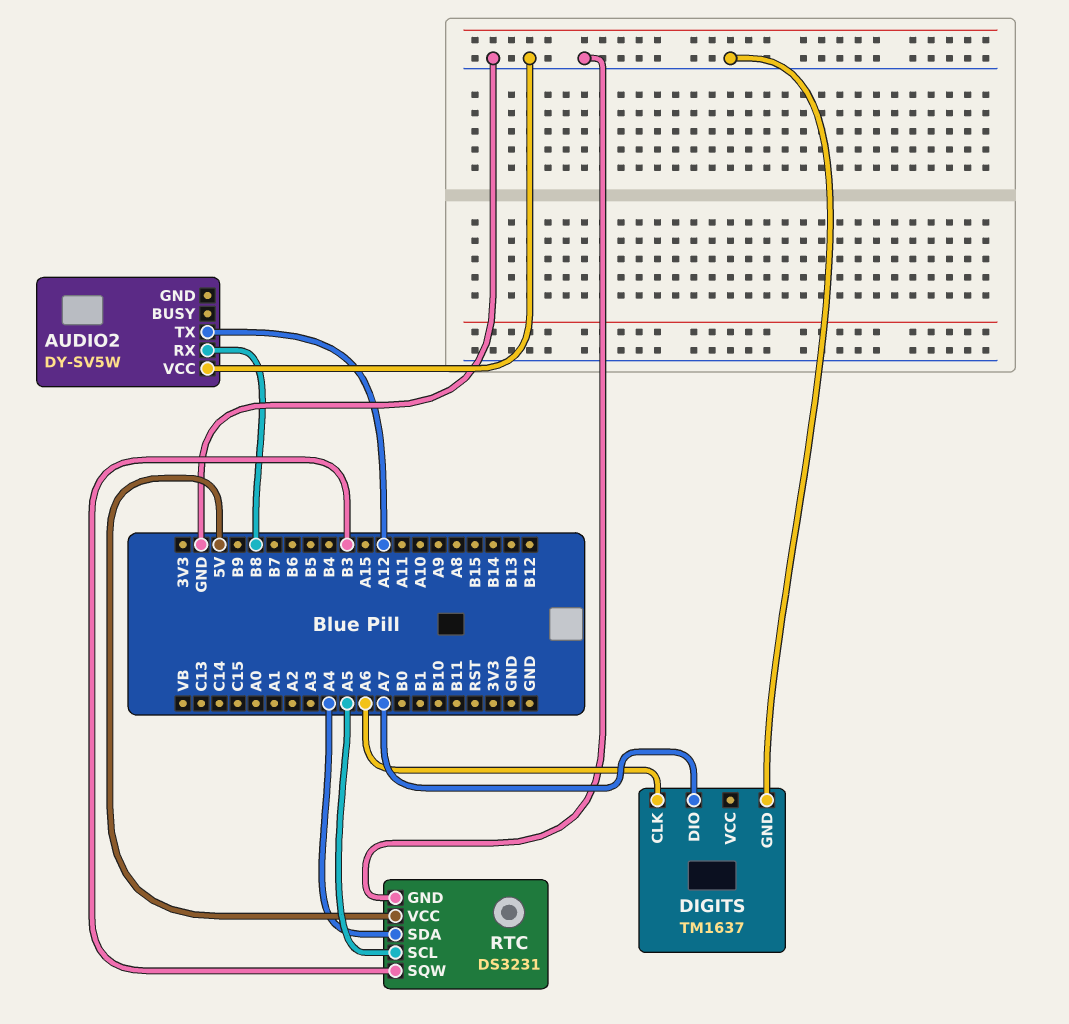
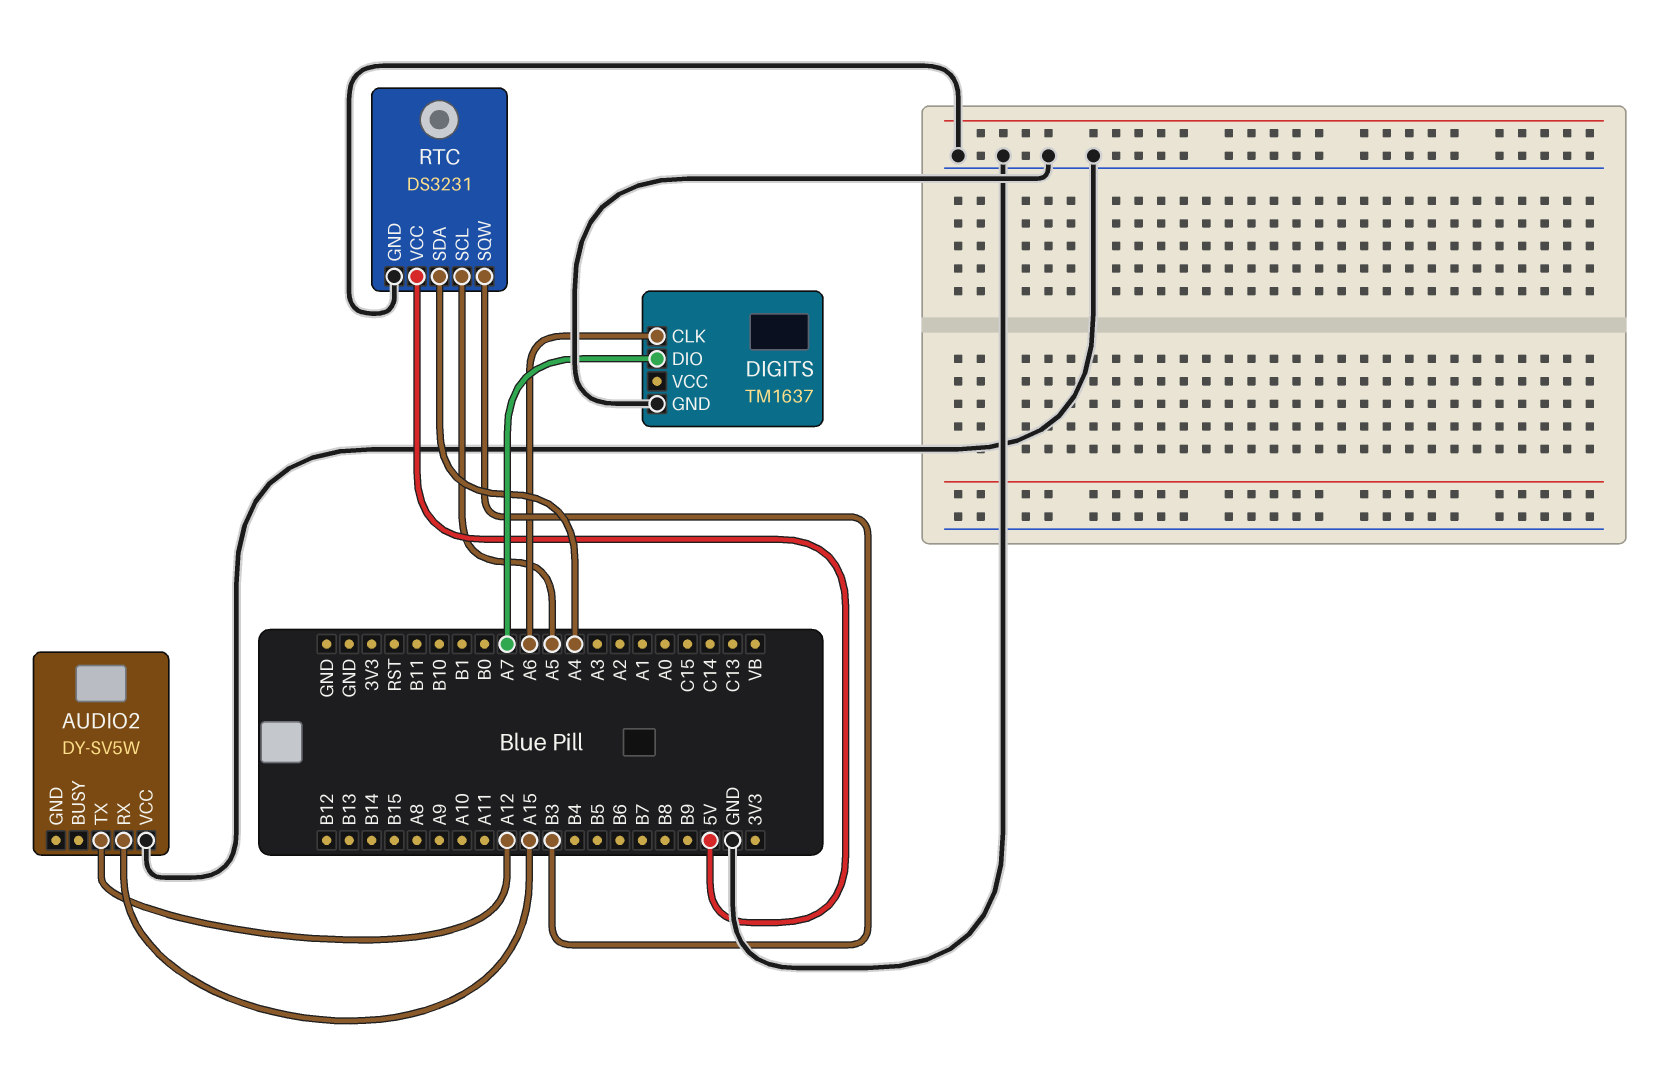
AUDIO2 pin RX: B8 -> A15

